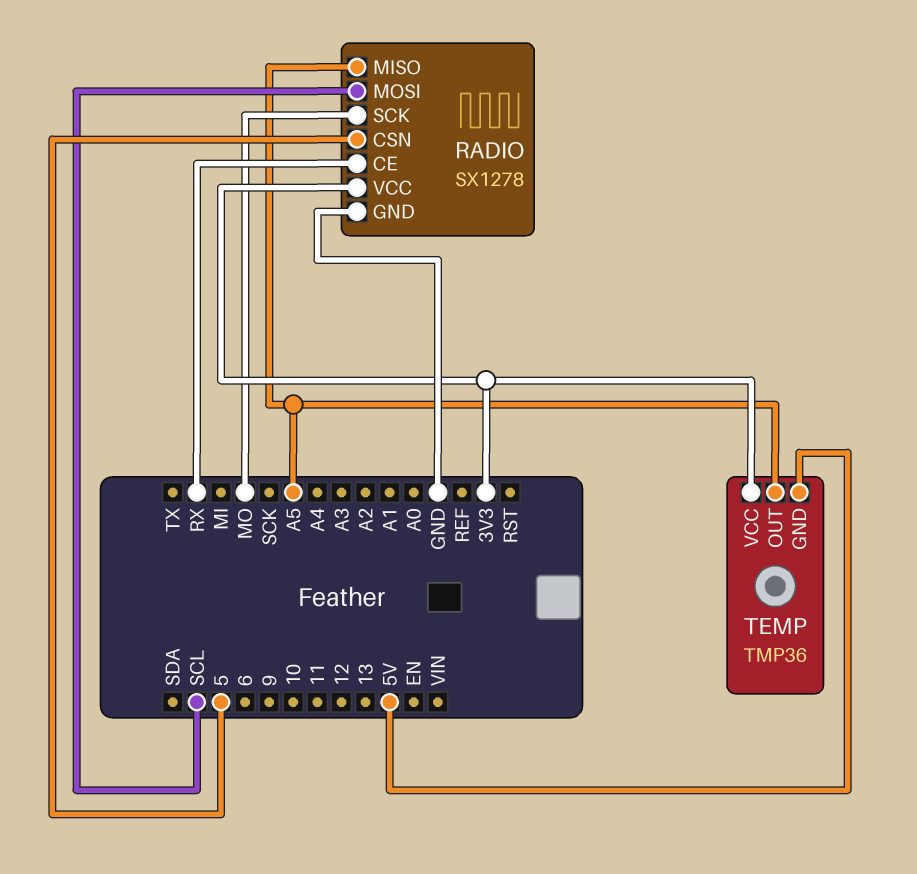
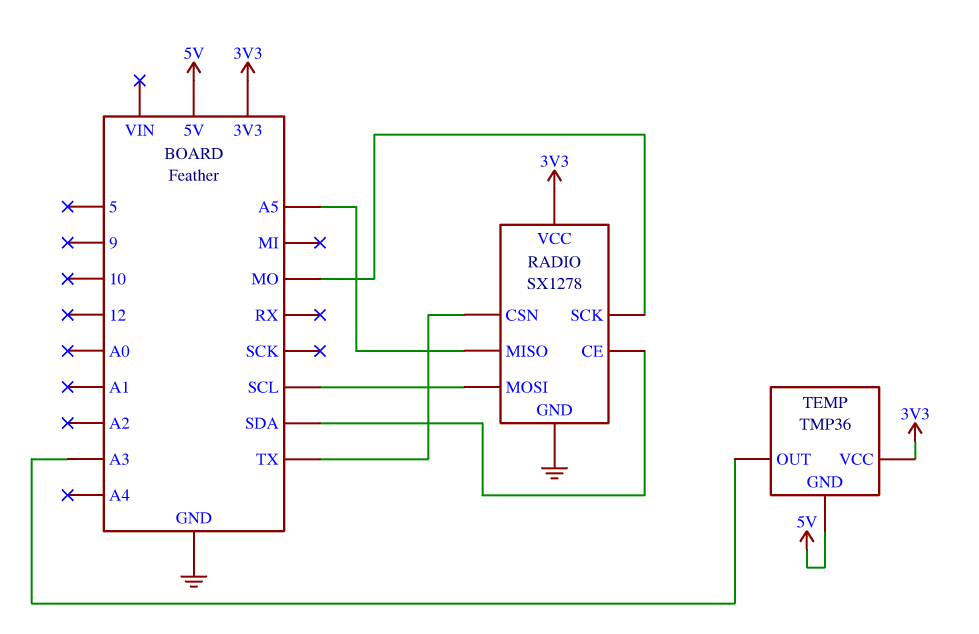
RADIO pin CE: RX -> SDA
RADIO pin CSN: 5 -> TX
TEMP pin OUT: A5 -> A3

